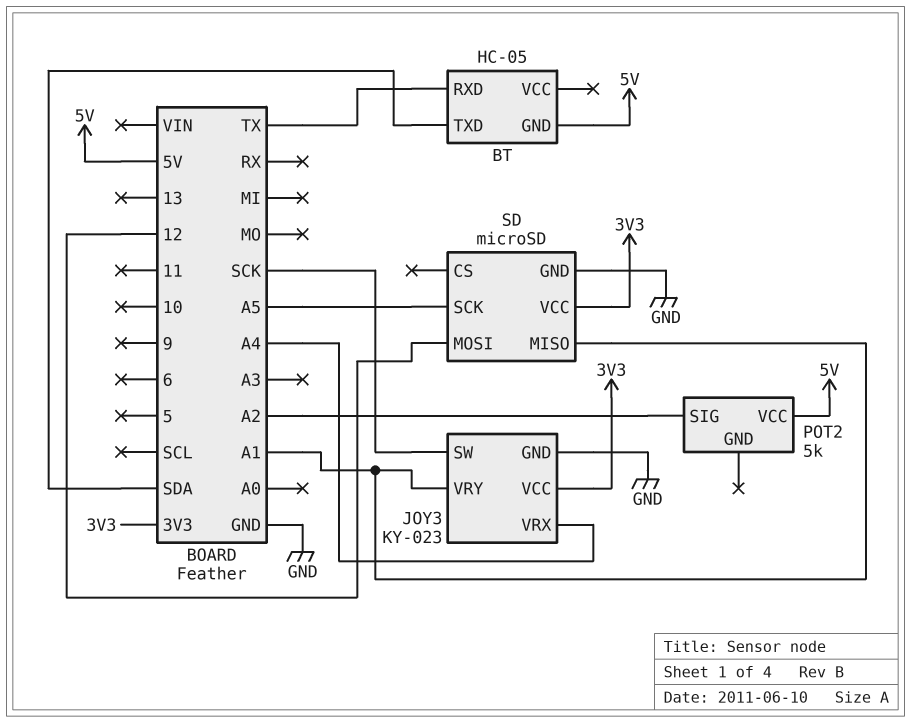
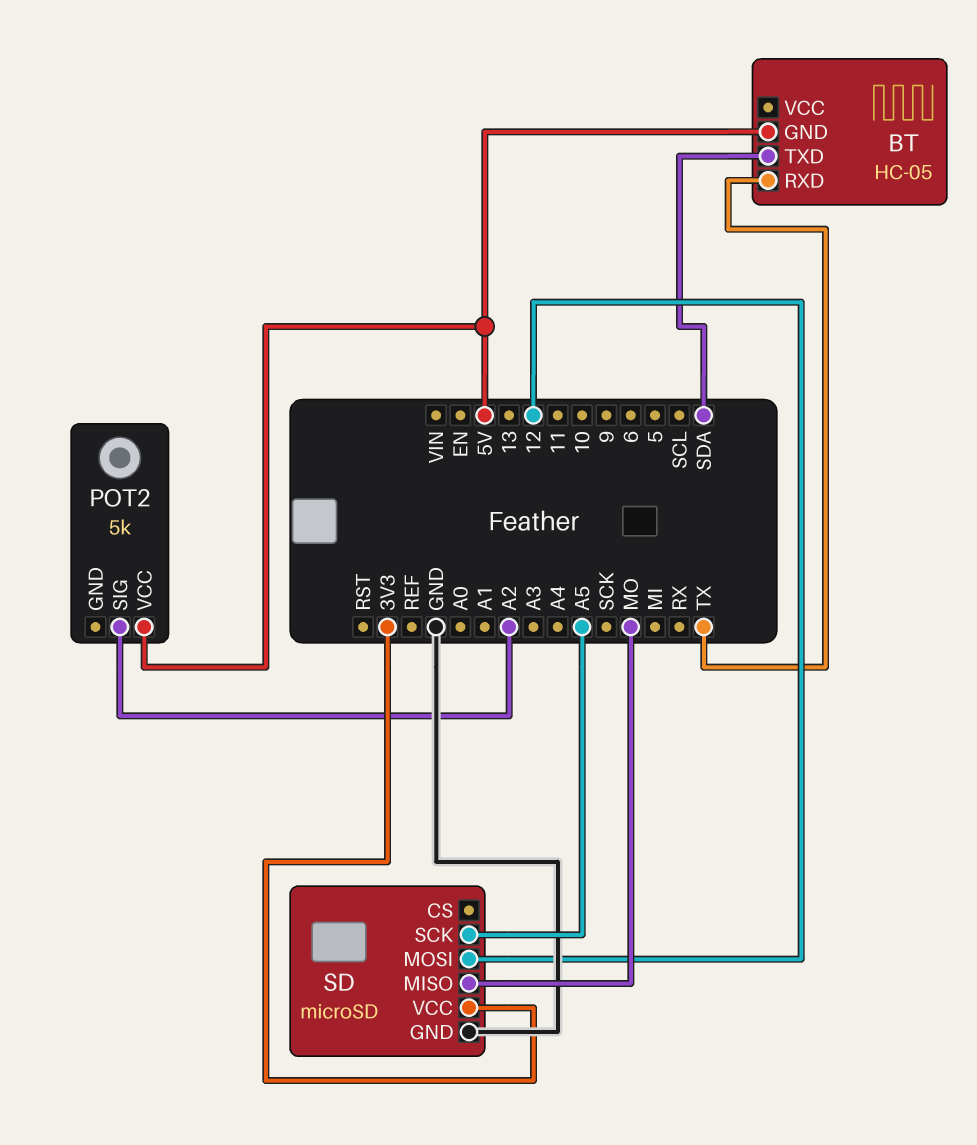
JOY3: KY-023 -> none
JOY3 pin GND: GND -> none
JOY3 pin SW: SCK -> none
JOY3 pin VCC: 3V3 -> none
JOY3 pin VRX: A4 -> none
JOY3 pin VRY: A1 -> none
SD pin MISO: A1 -> MO

